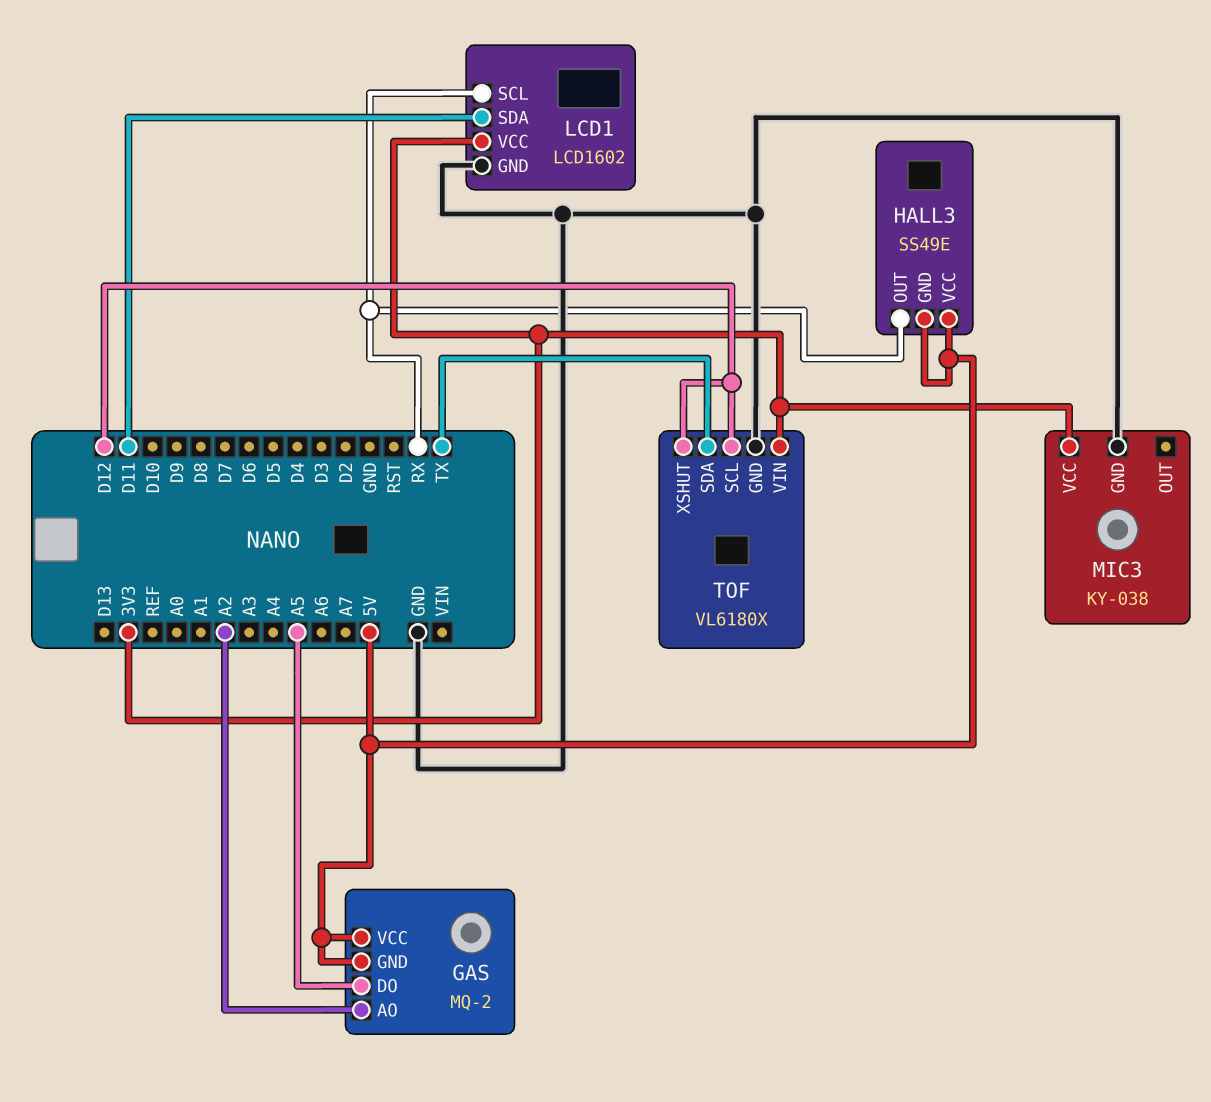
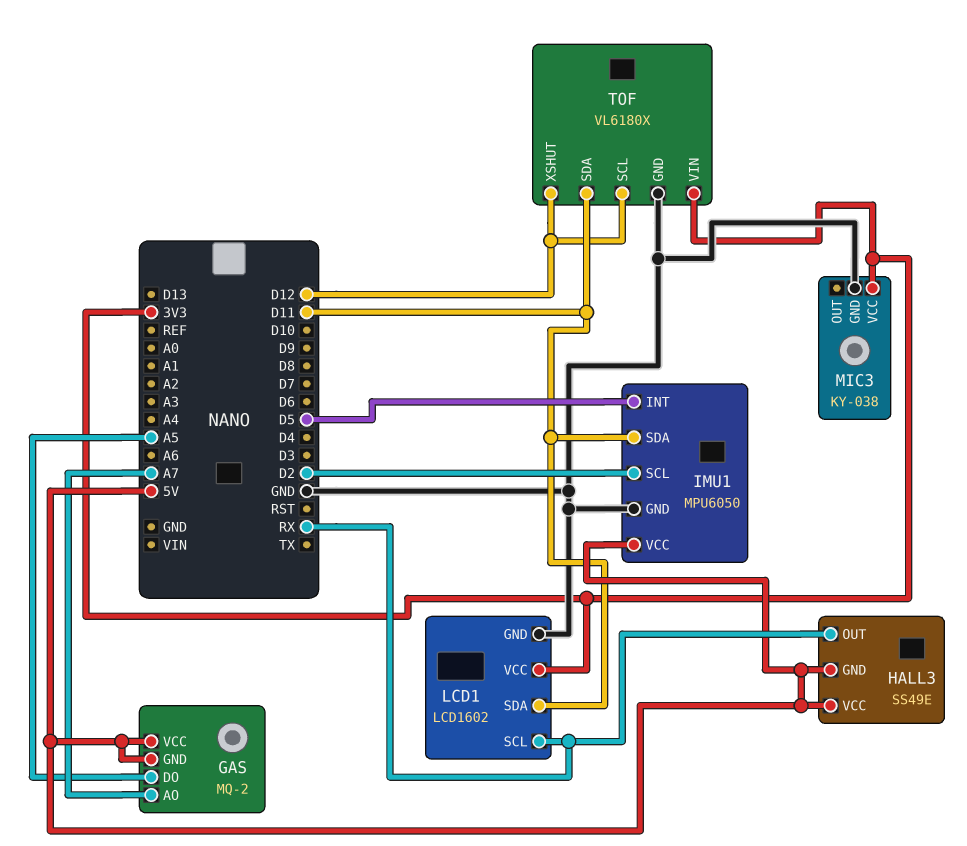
GAS pin AO: A2 -> A7
IMU1: none -> MPU6050
IMU1 pin GND: none -> GND
IMU1 pin INT: none -> D5
IMU1 pin SCL: none -> D2
IMU1 pin SDA: none -> D11
IMU1 pin VCC: none -> 5V
TOF pin SDA: TX -> D11

